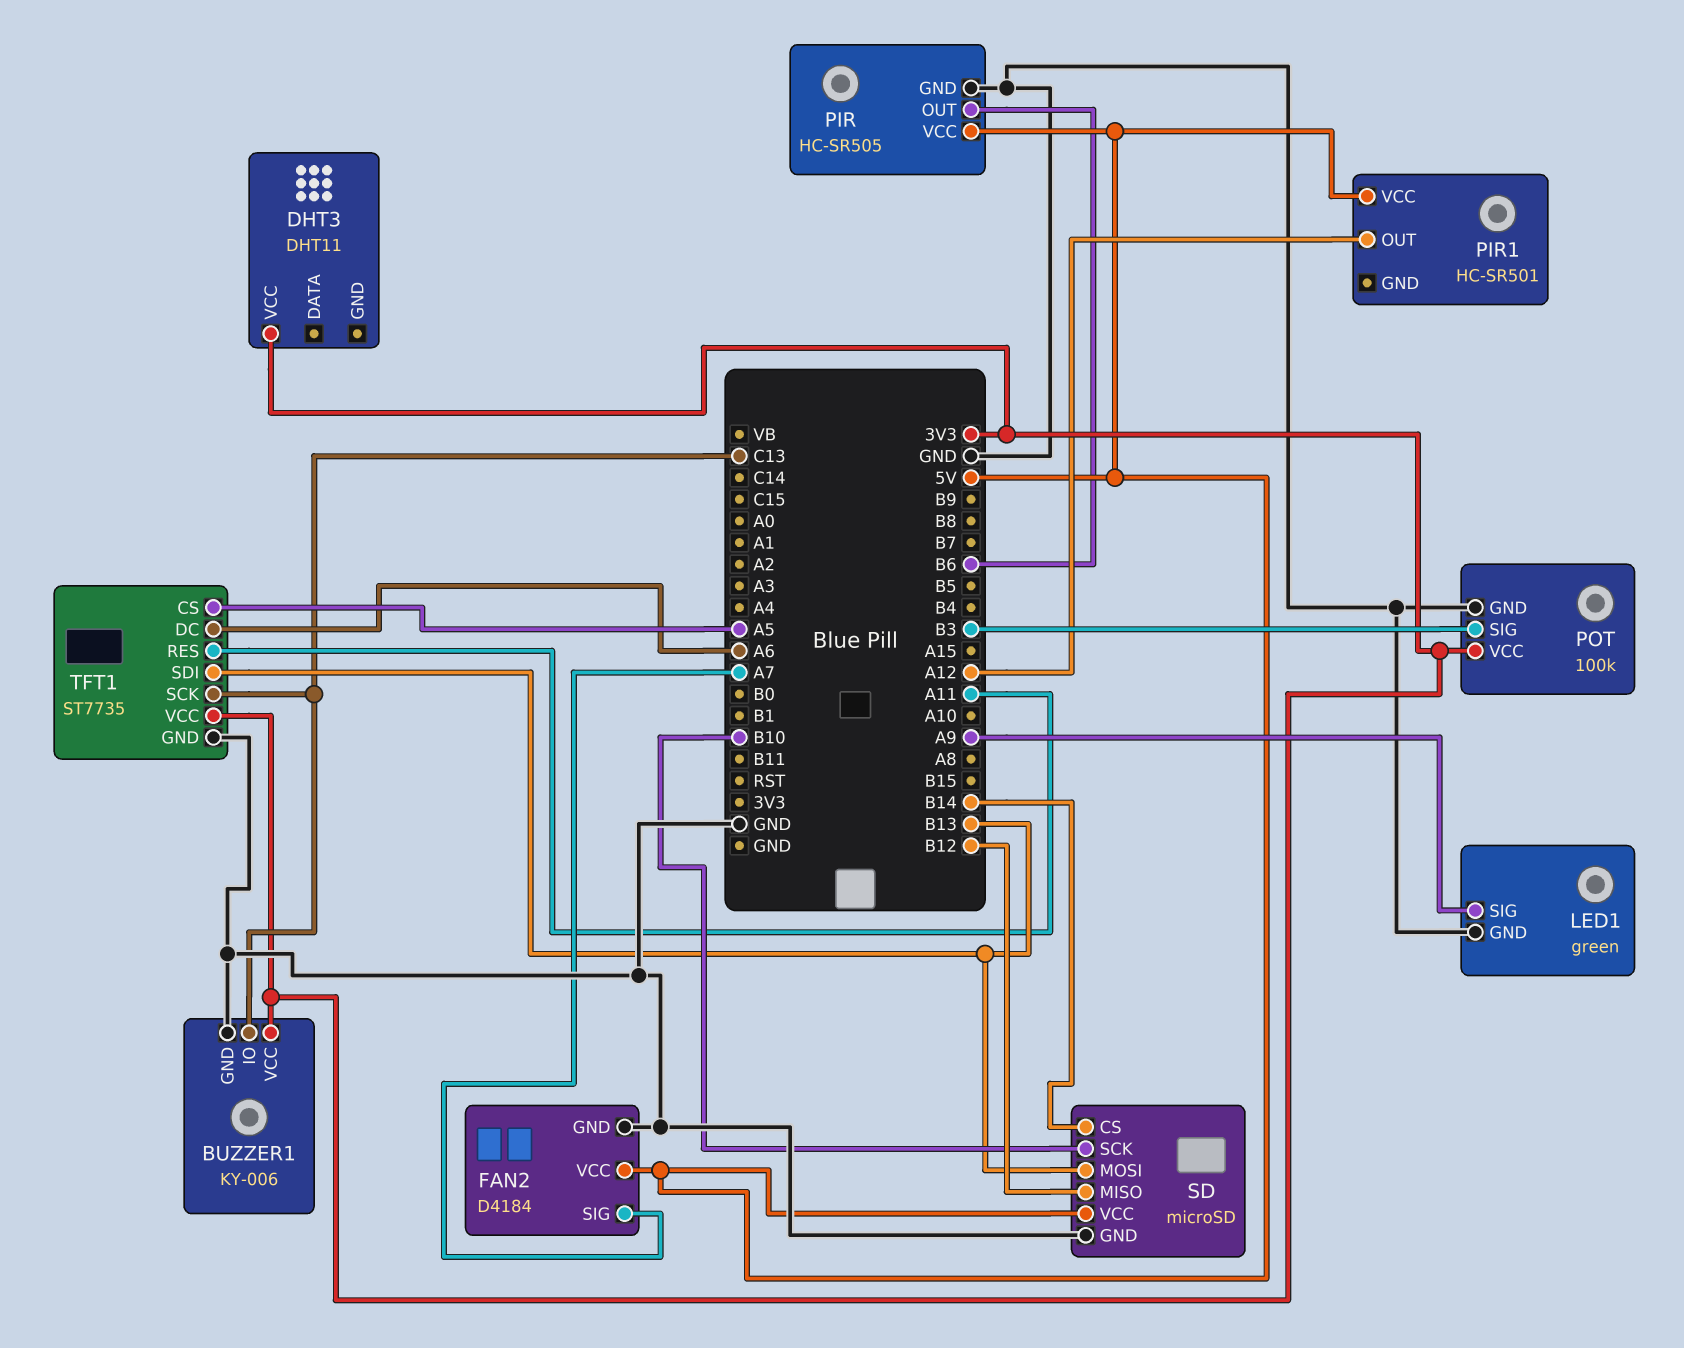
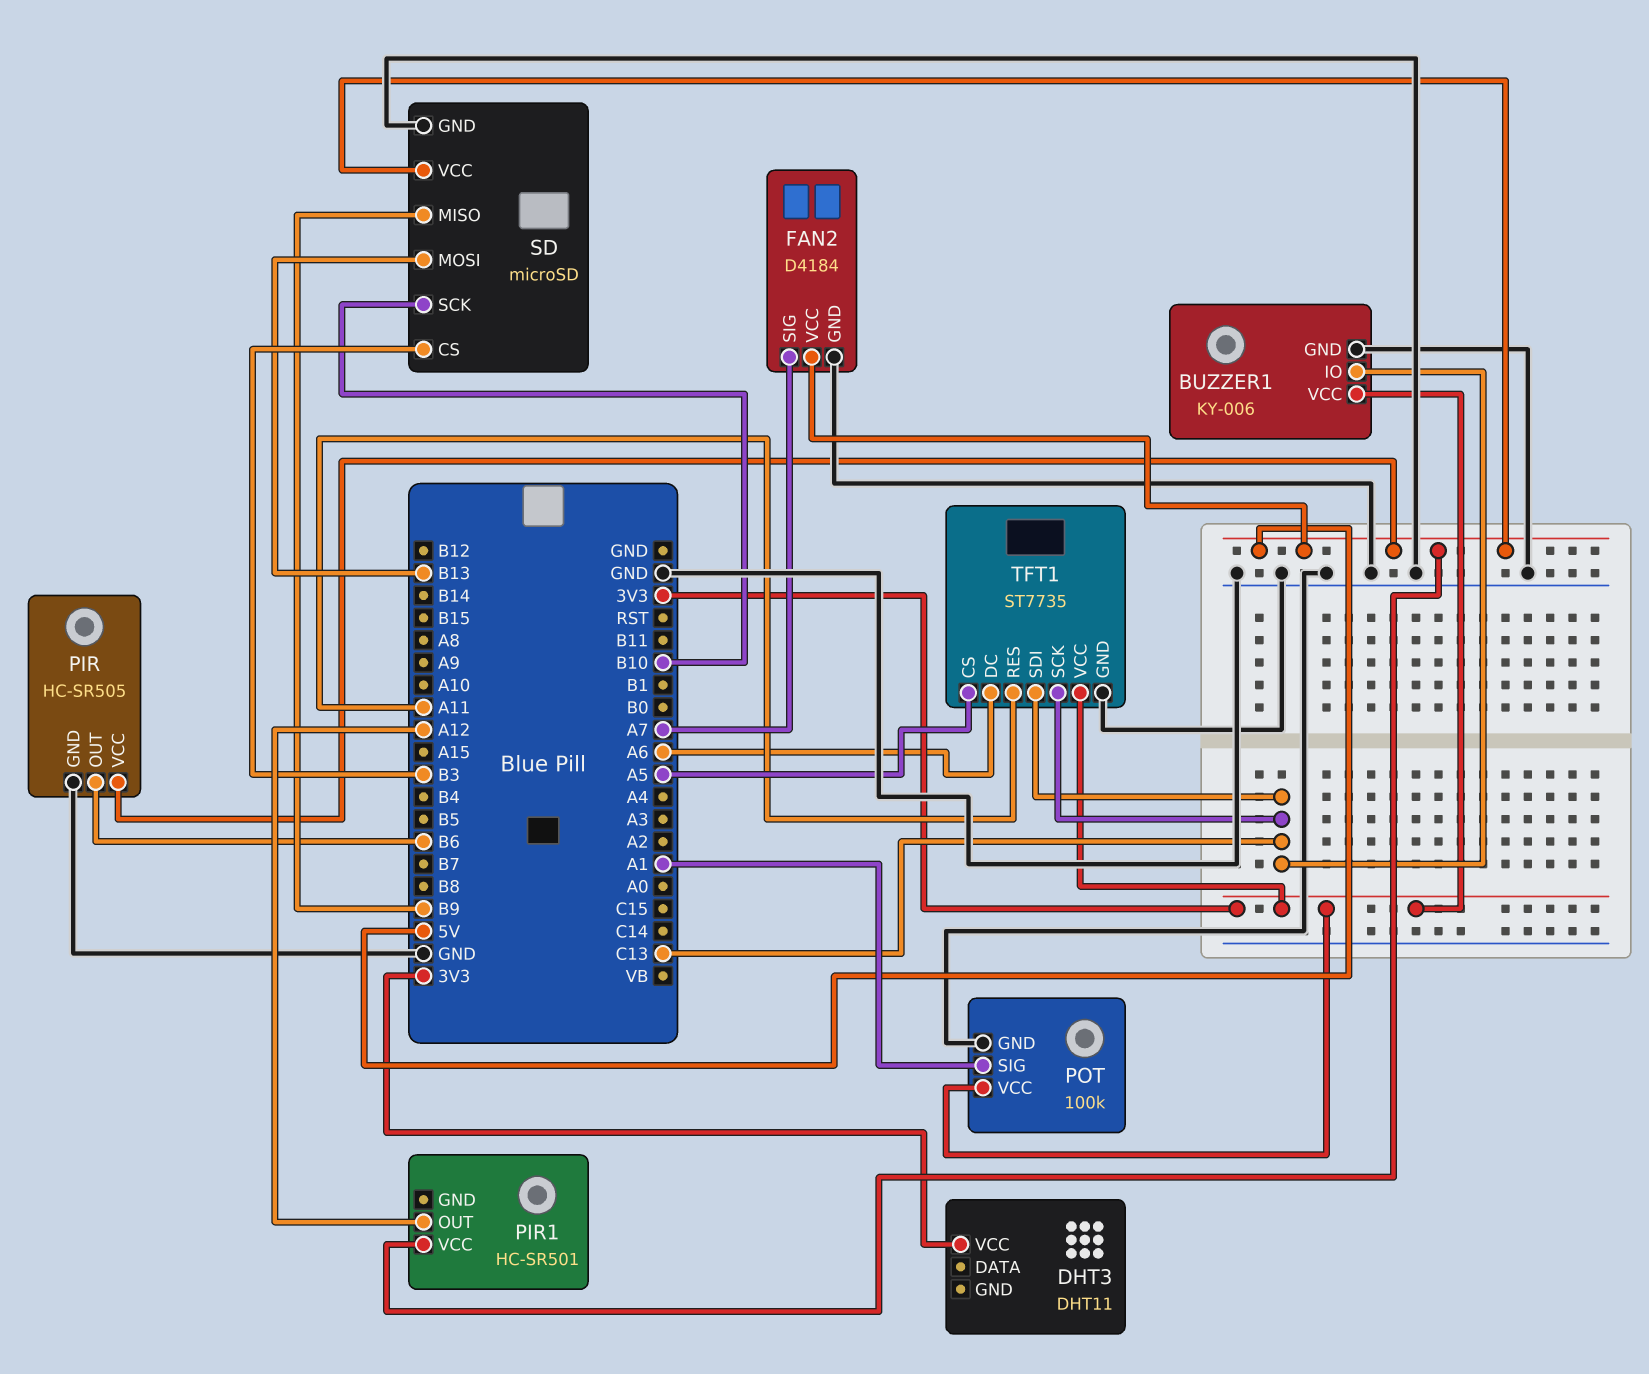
LED1: green -> none
LED1 pin GND: GND -> none
LED1 pin SIG: A9 -> none
POT pin SIG: B3 -> A1
SD pin CS: B14 -> B3
SD pin MISO: B12 -> B9
TFT1 pin SDI: B13 -> C13

